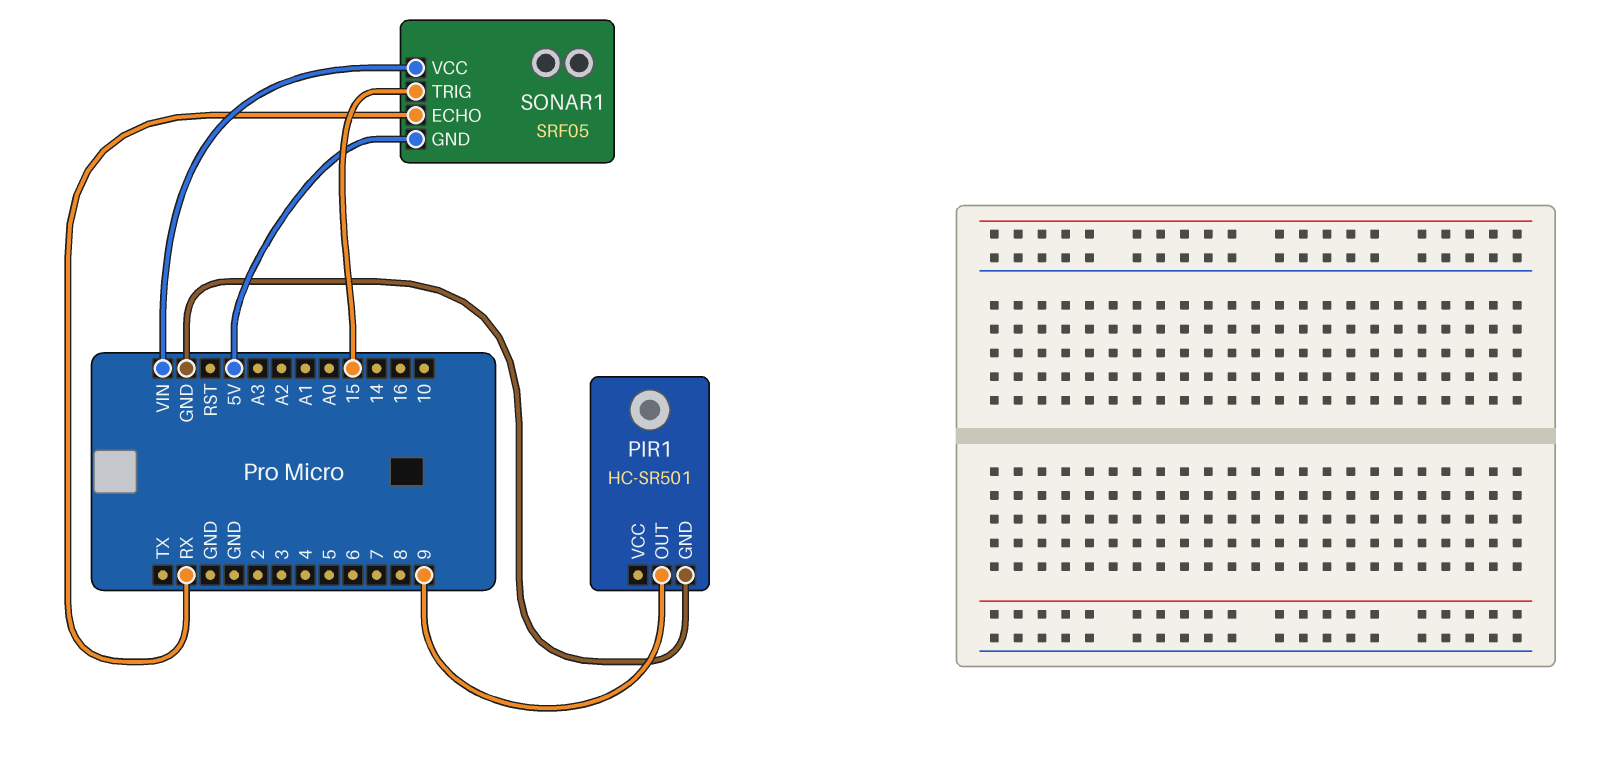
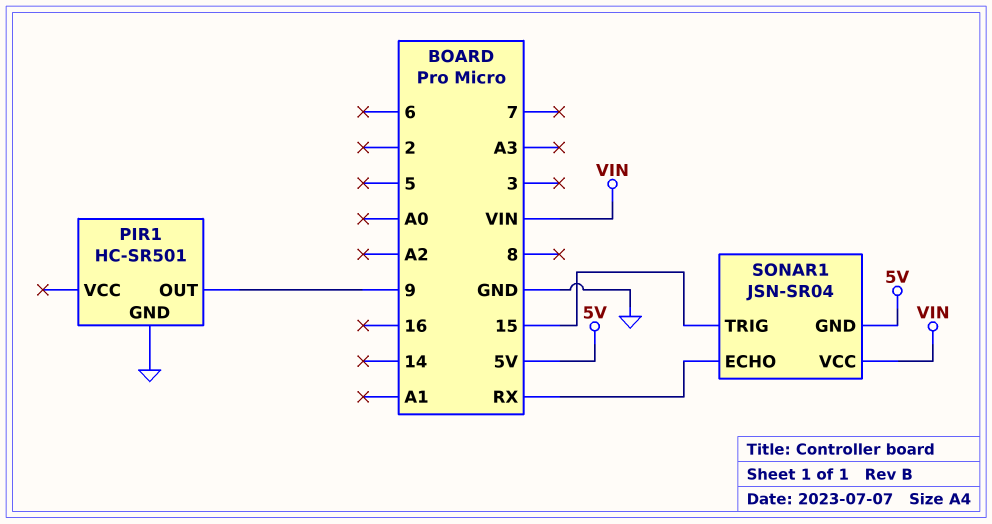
SONAR1: SRF05 -> JSN-SR04

